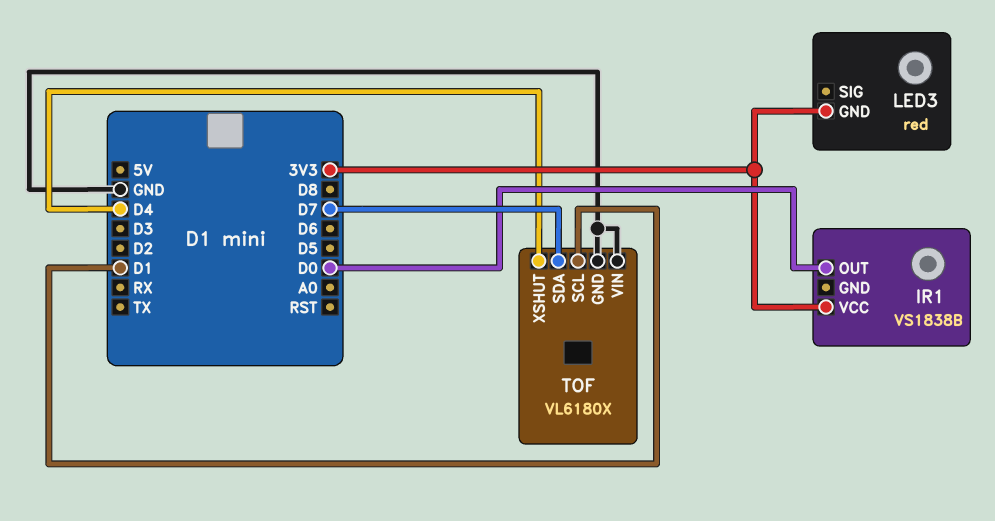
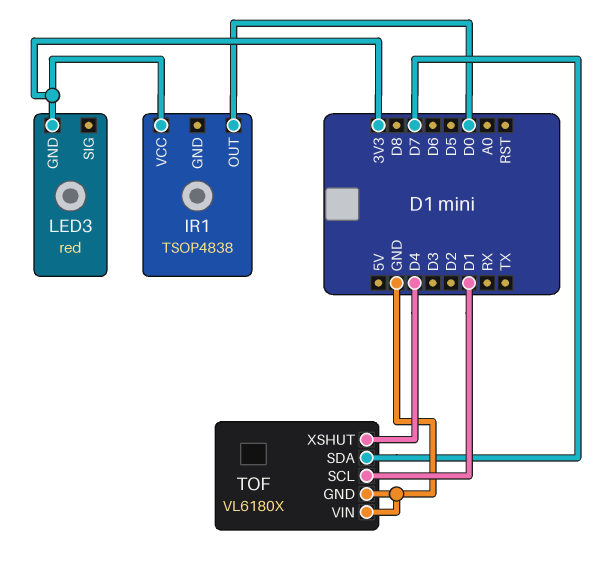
IR1: VS1838B -> TSOP4838

